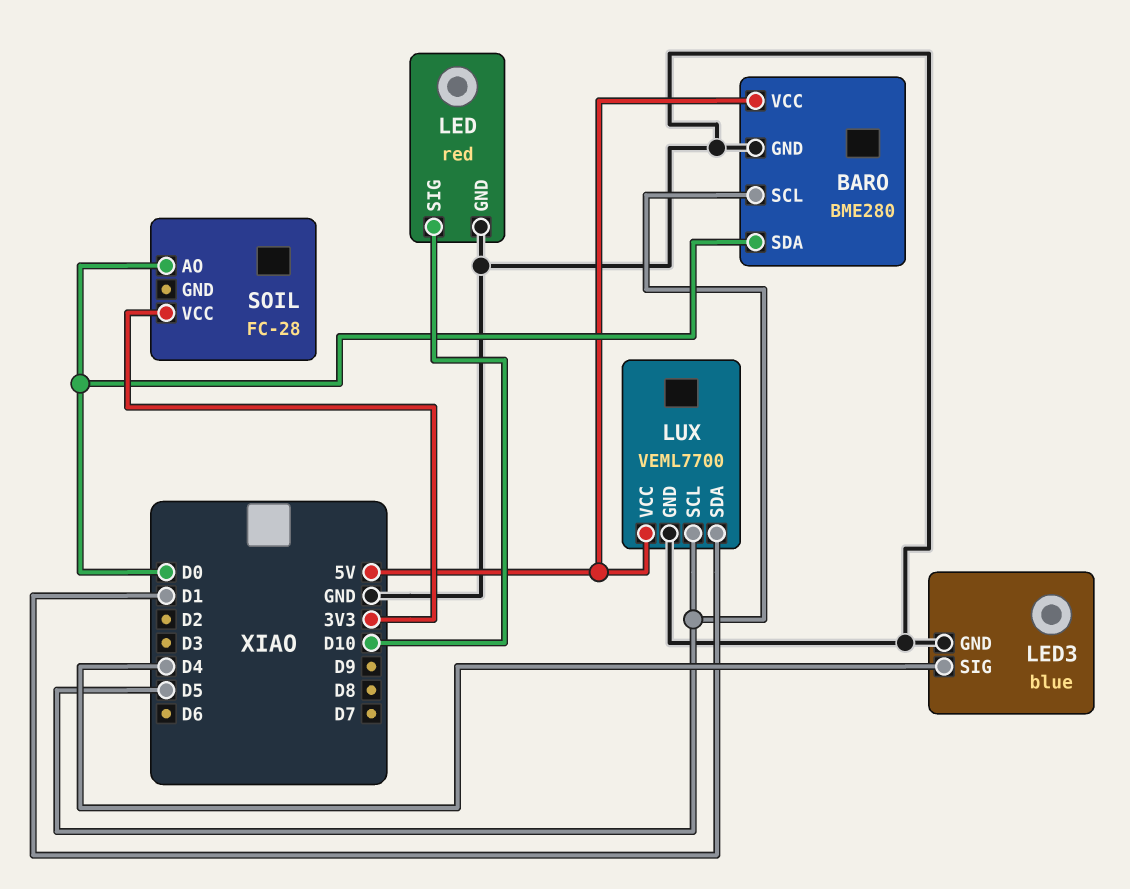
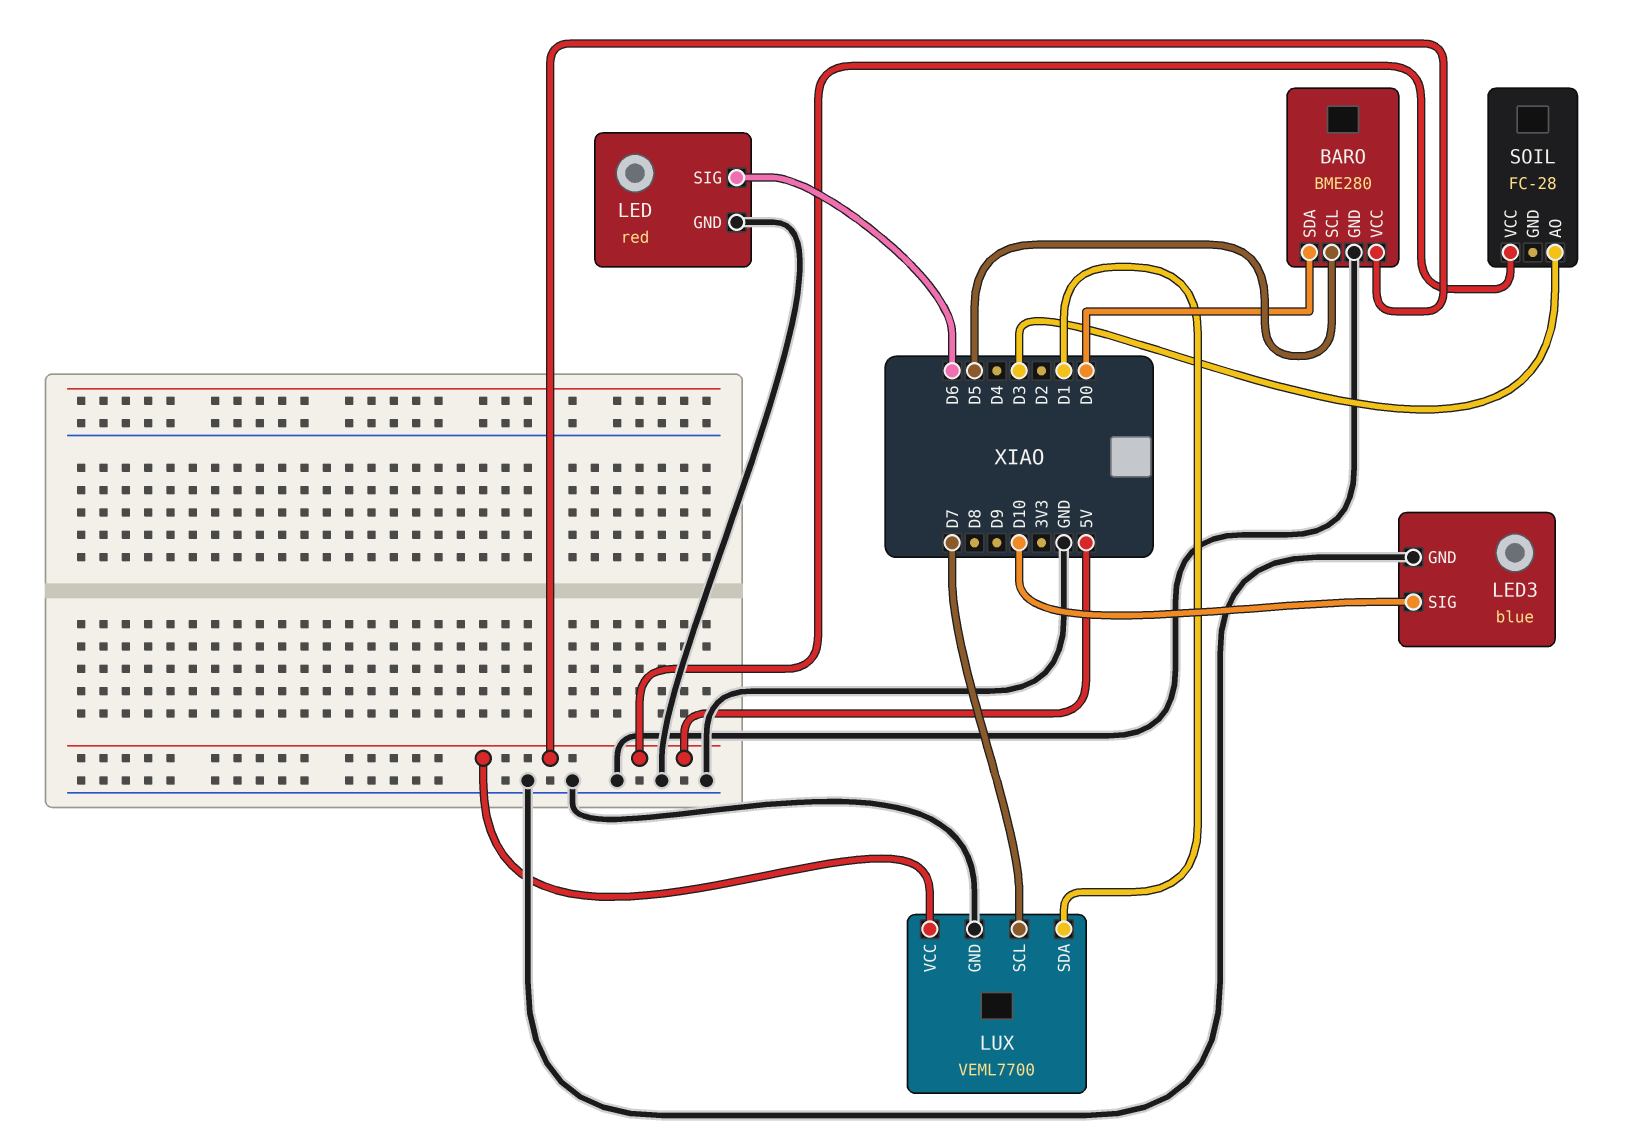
LED pin SIG: D10 -> D6
LED3 pin SIG: D4 -> D10
LUX pin SCL: D5 -> D7
SOIL pin AO: D0 -> D3
SOIL pin VCC: 3V3 -> 5V

